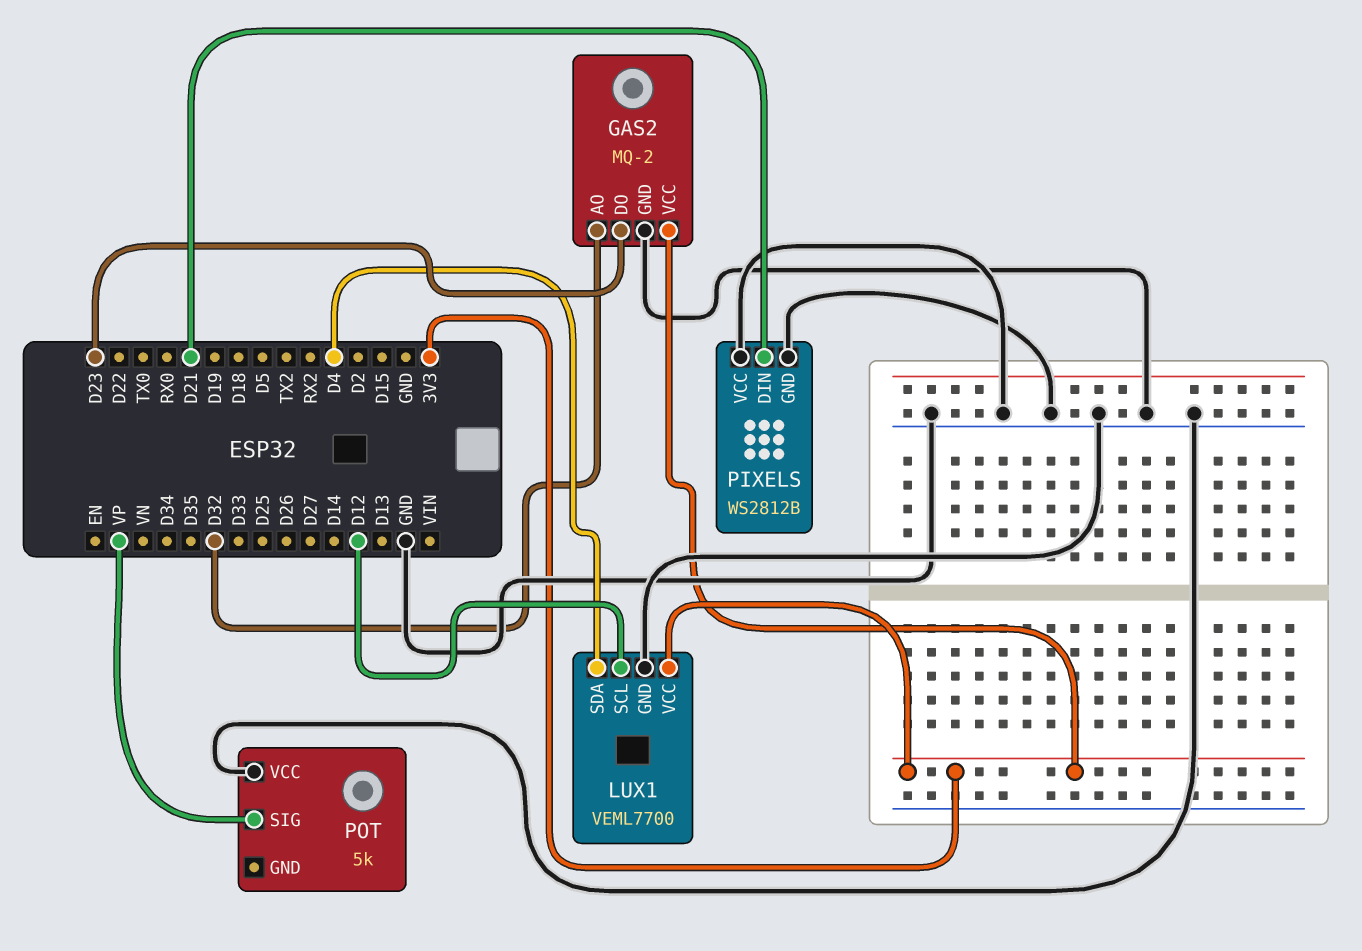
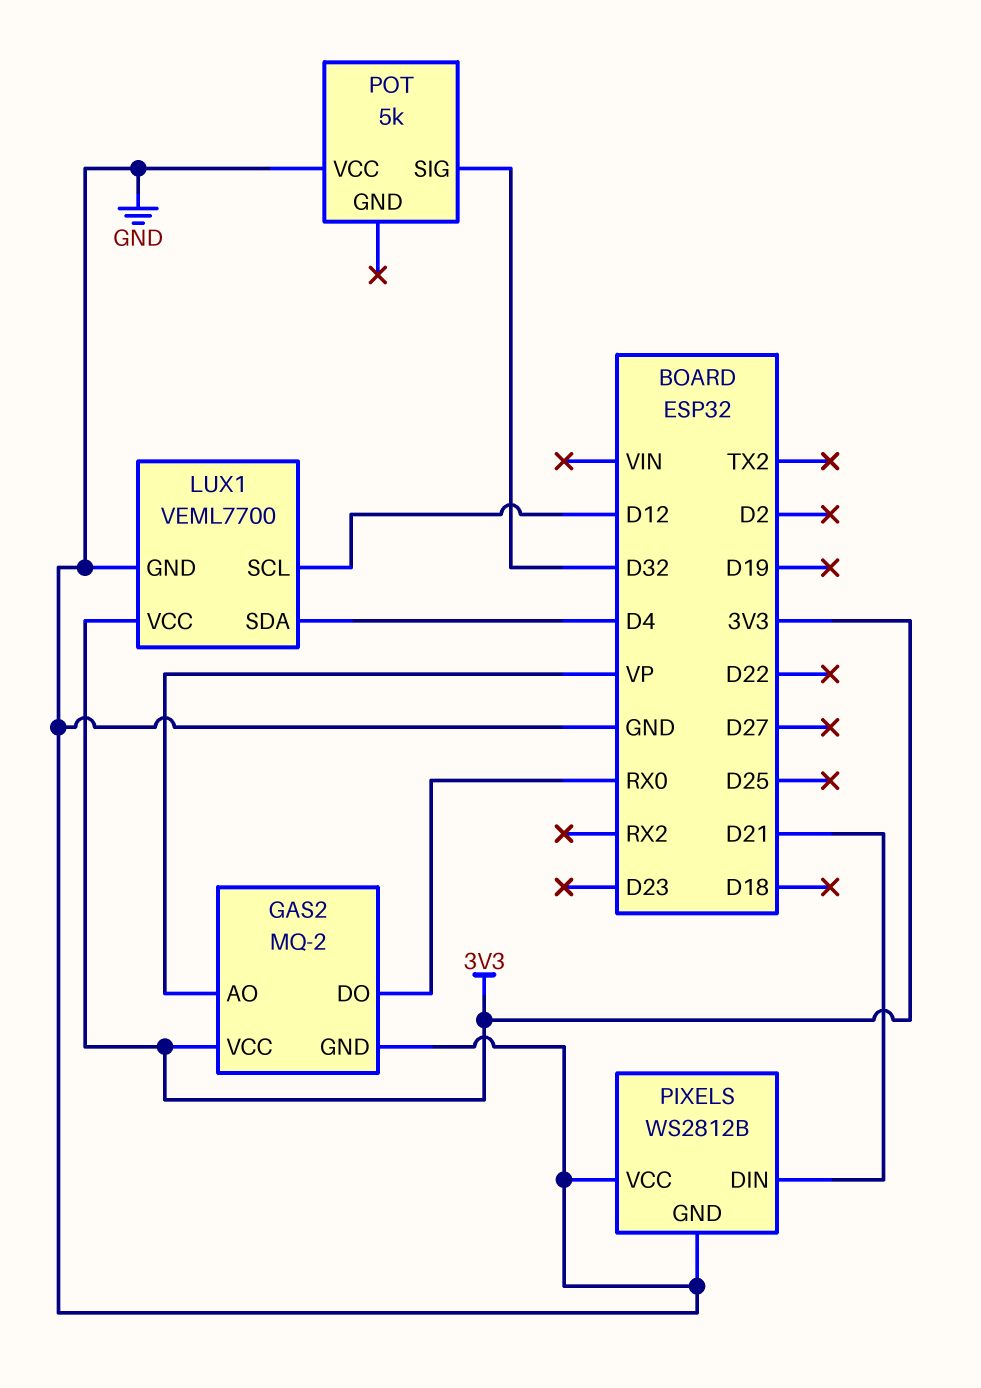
GAS2 pin AO: D32 -> VP
GAS2 pin DO: D23 -> RX0
POT pin SIG: VP -> D32

